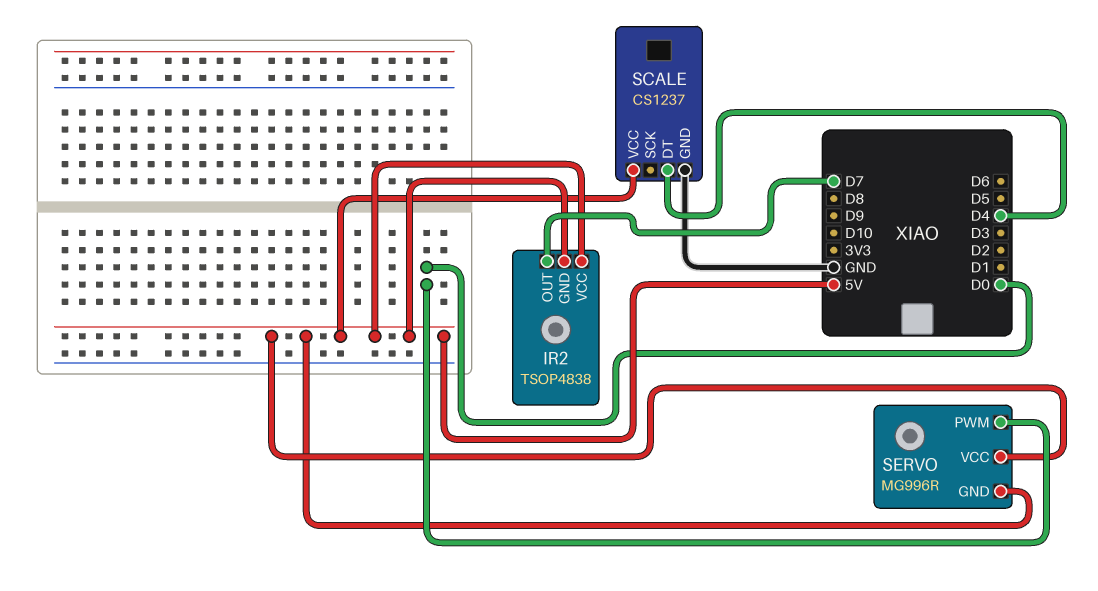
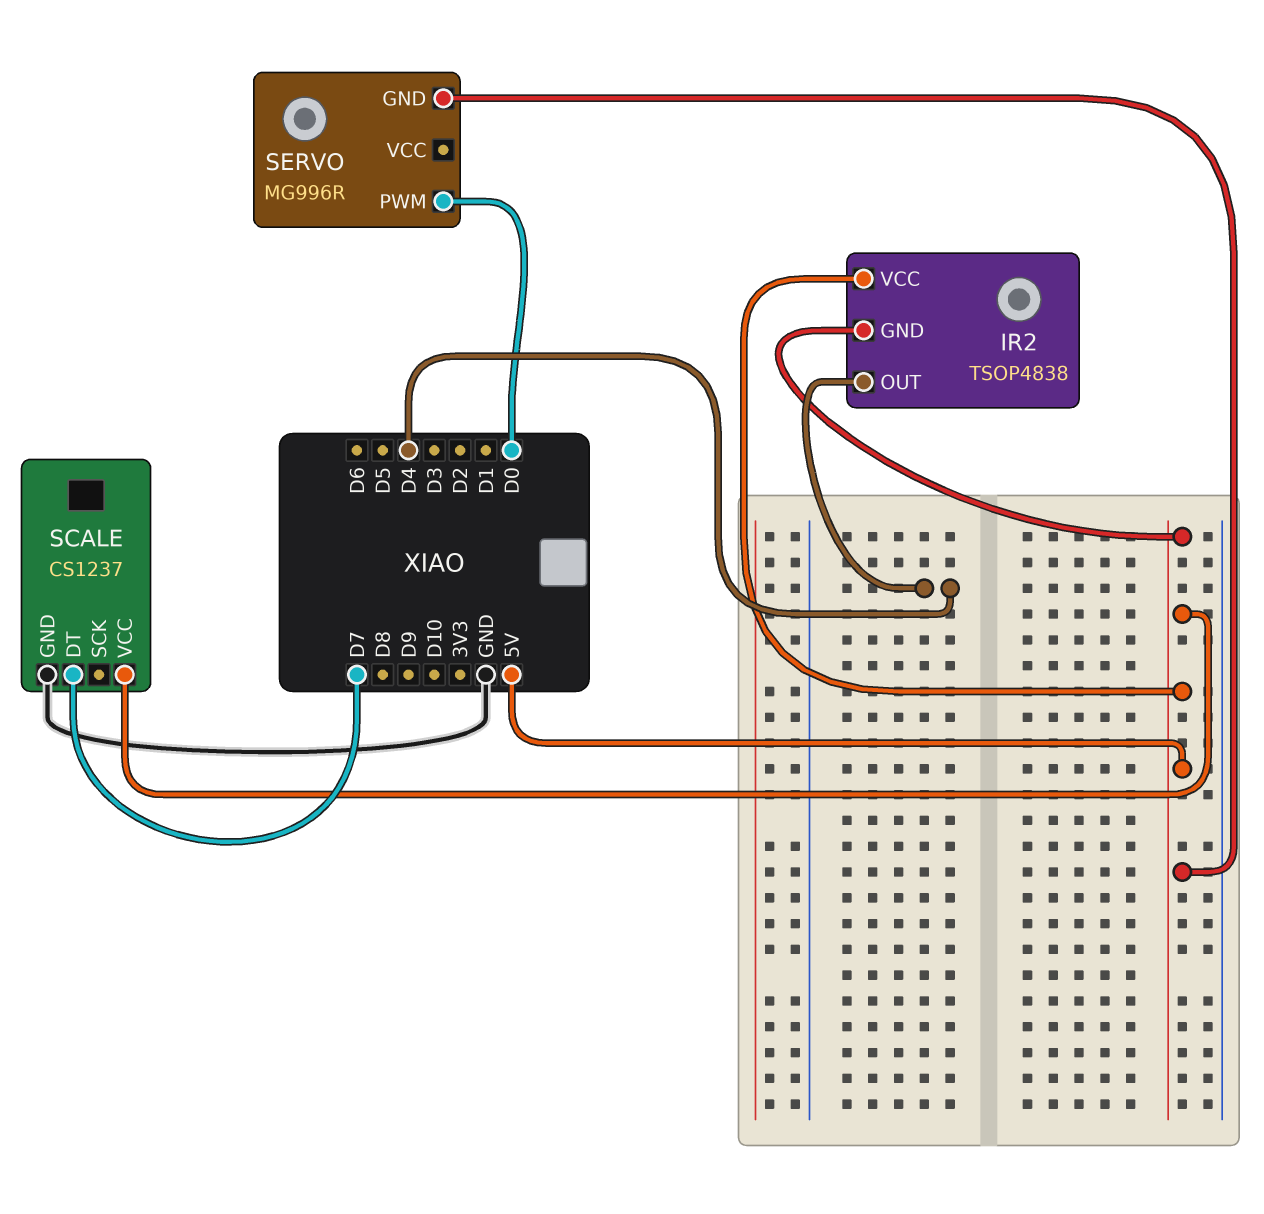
IR2 pin OUT: D7 -> D4
SCALE pin DT: D4 -> D7
SERVO pin VCC: 5V -> none

